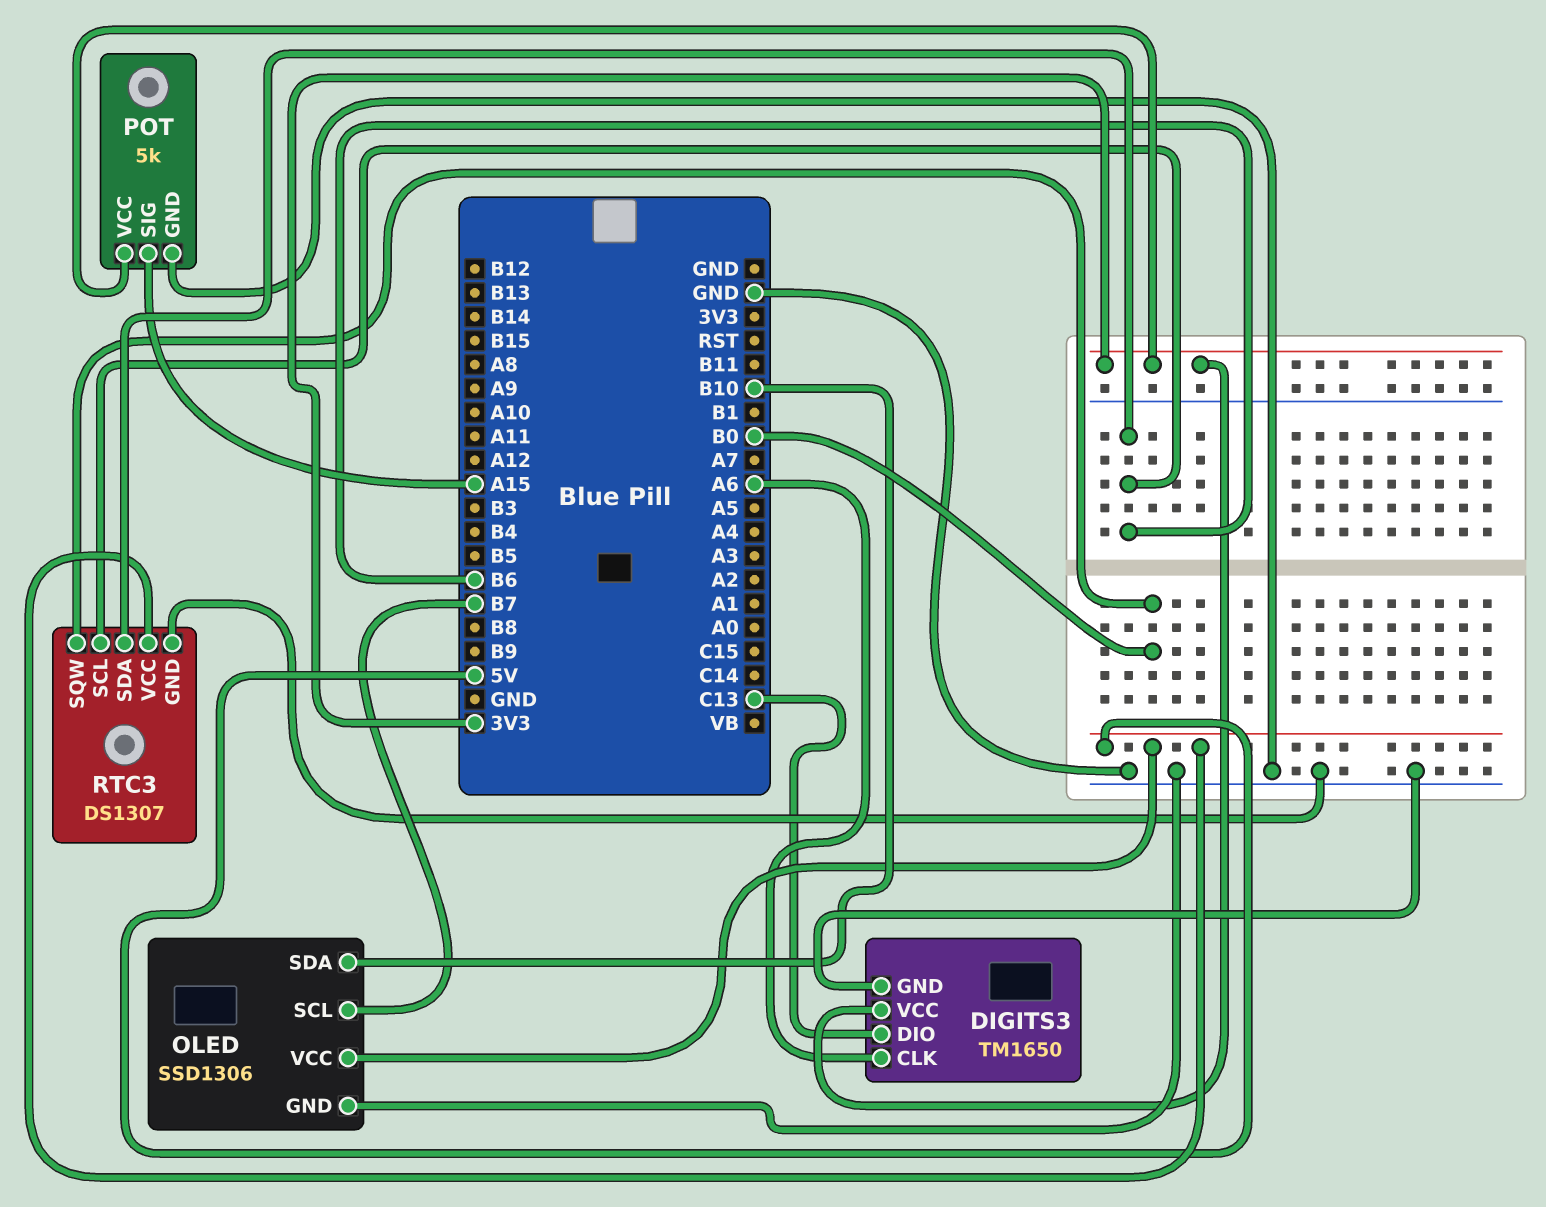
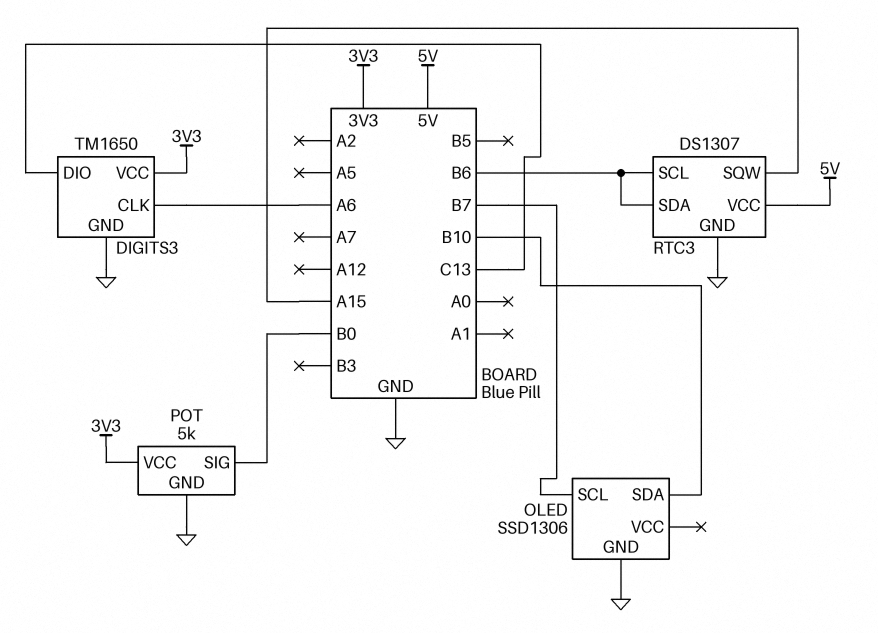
OLED pin VCC: 5V -> none
POT pin SIG: A15 -> B0
RTC3 pin SQW: B0 -> A15

